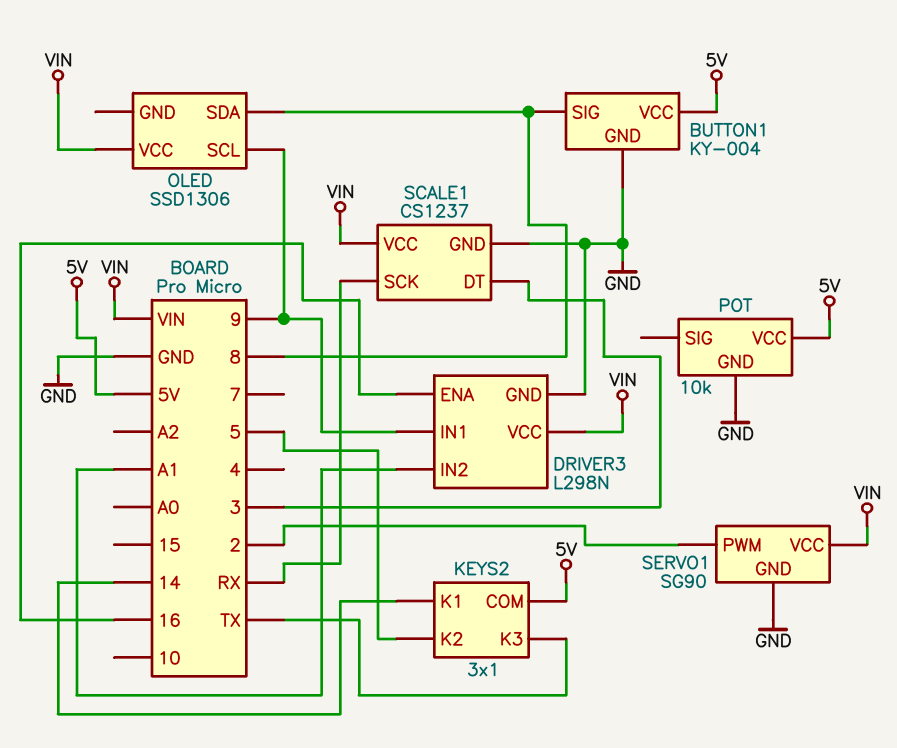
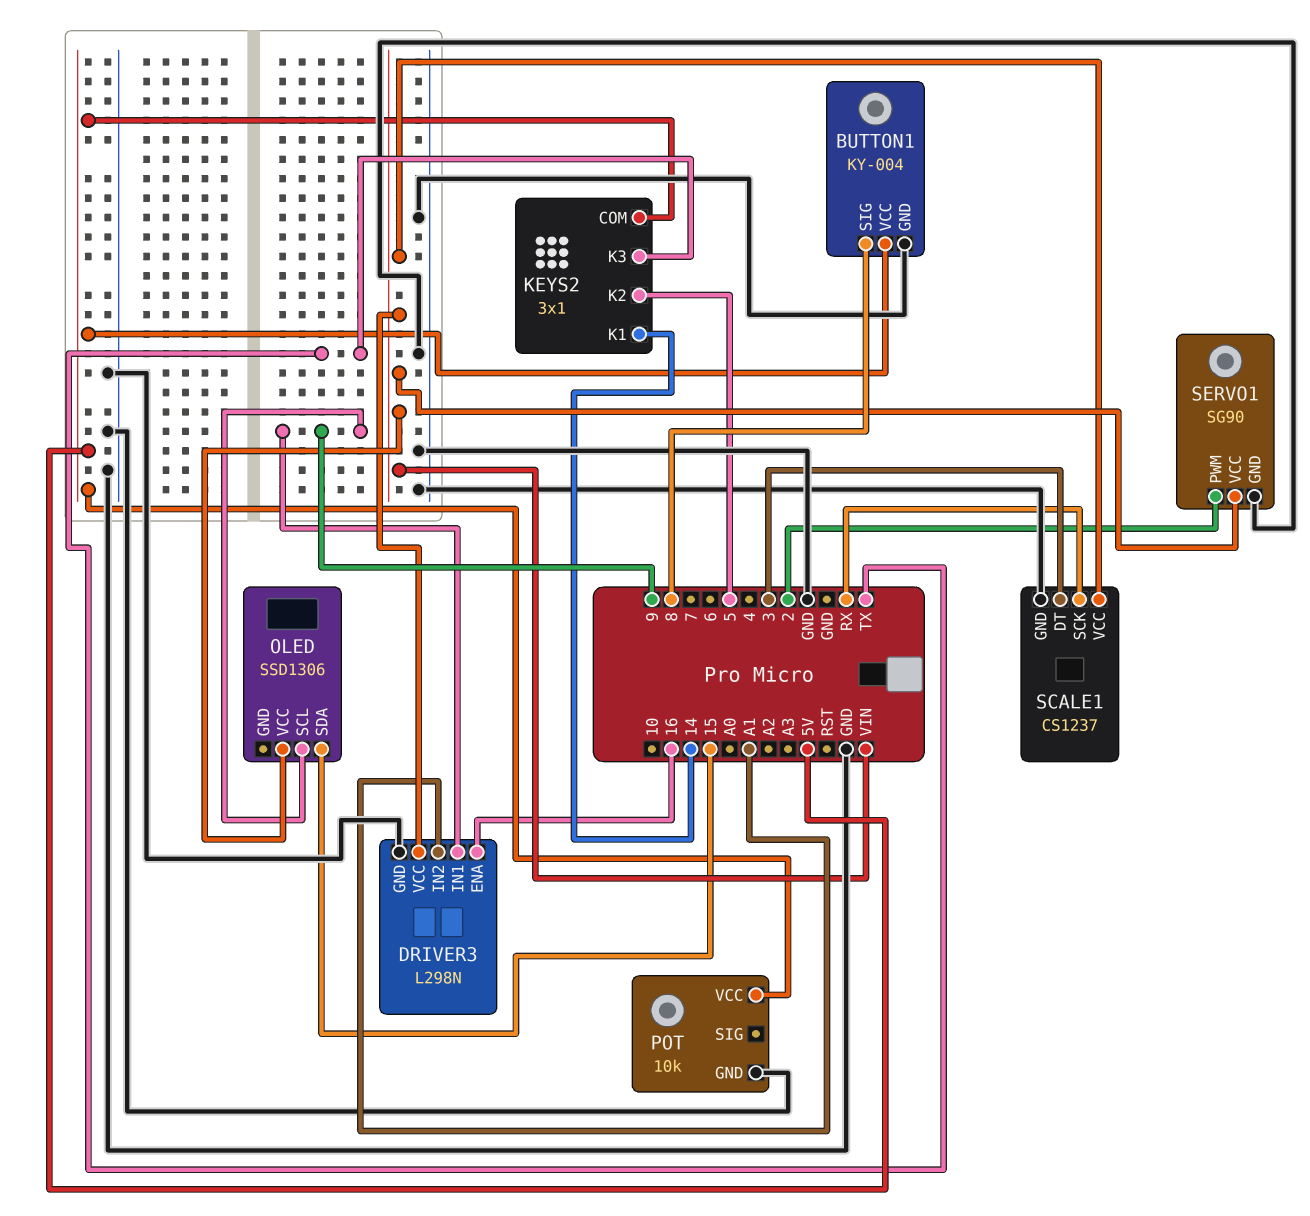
OLED pin SDA: 8 -> 15

